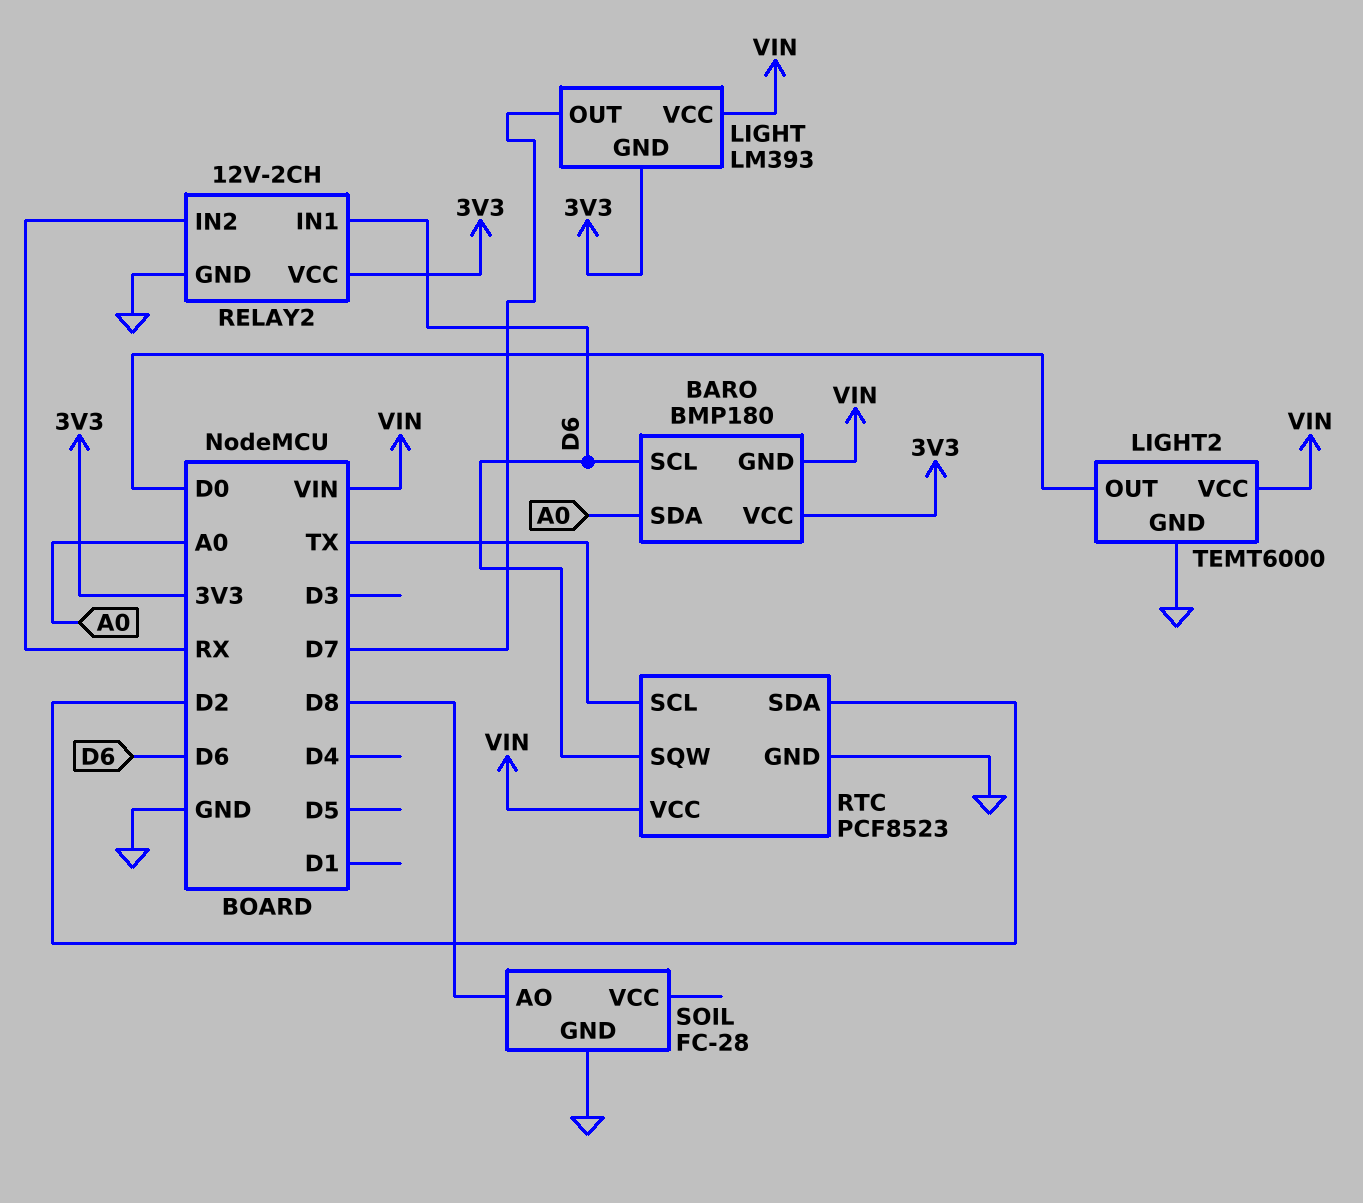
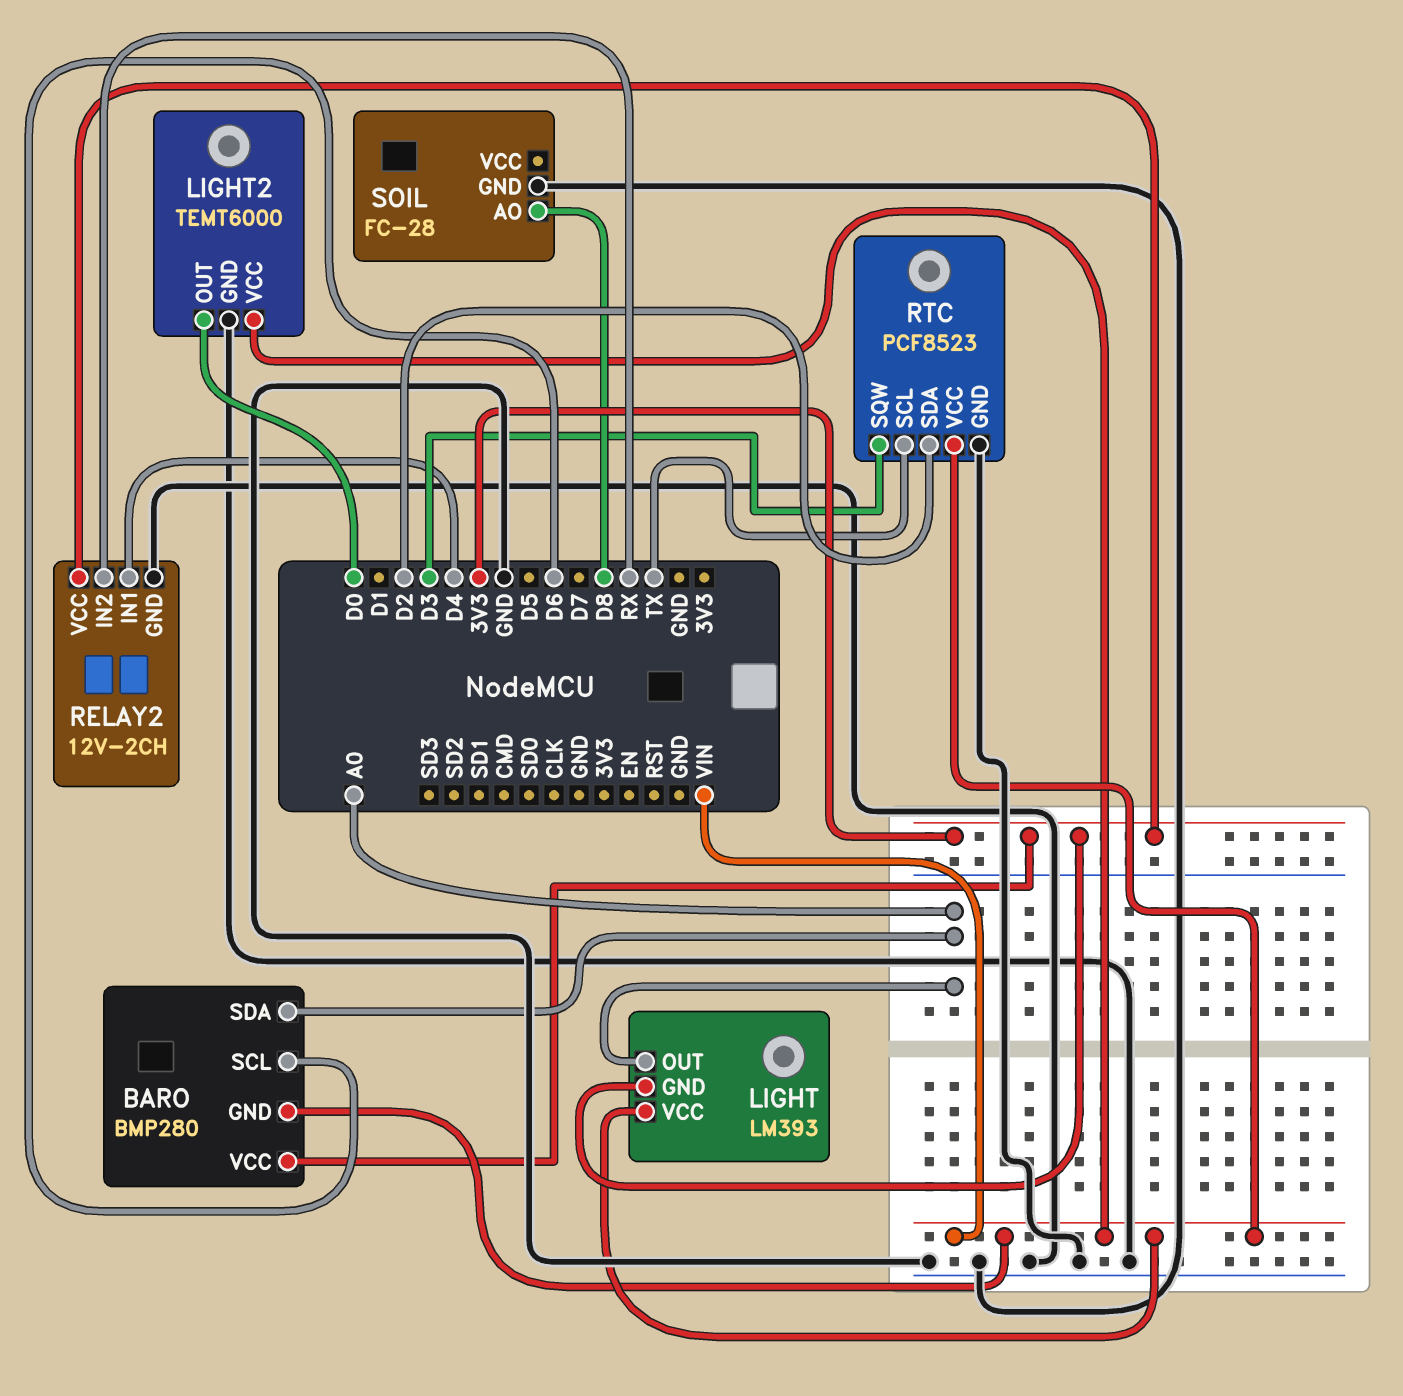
BARO: BMP180 -> BMP280
LIGHT pin OUT: D7 -> A0
RELAY2 pin IN1: D6 -> D4
RTC pin SQW: D6 -> D3

